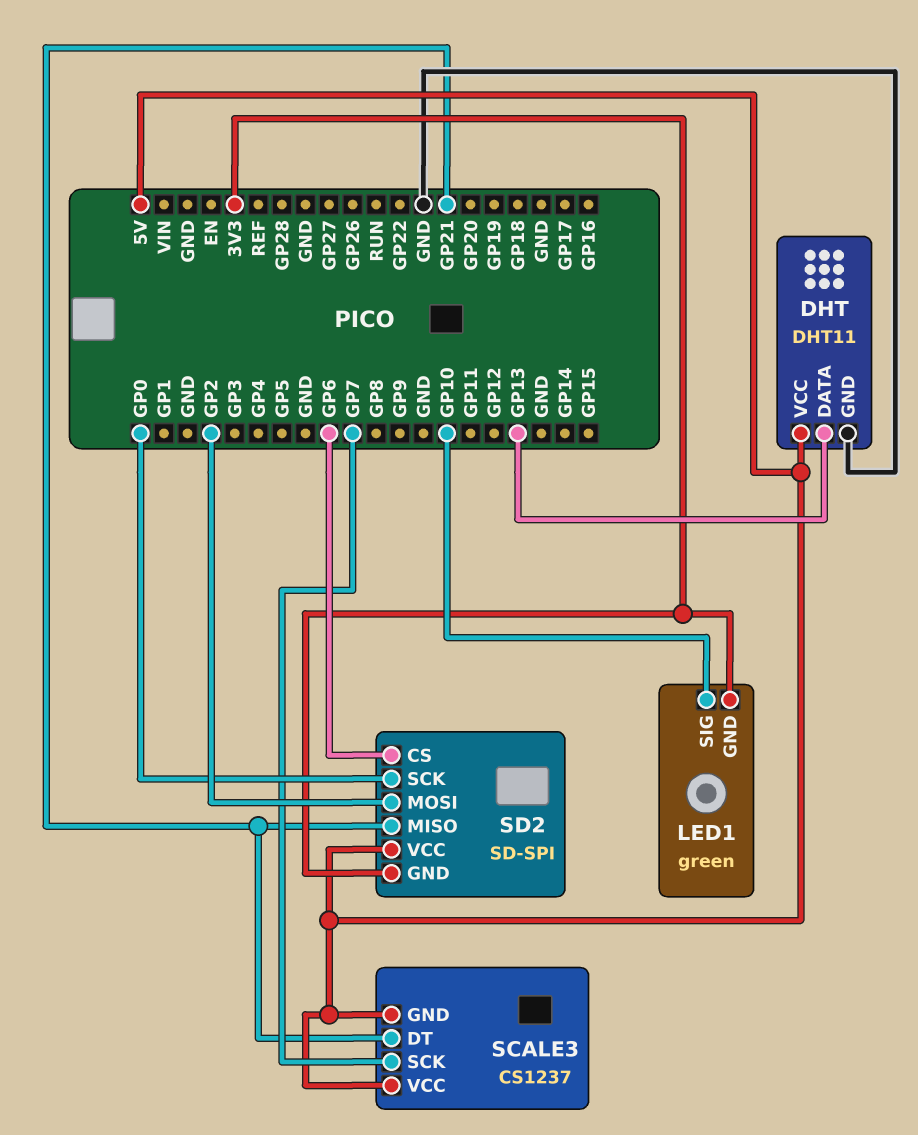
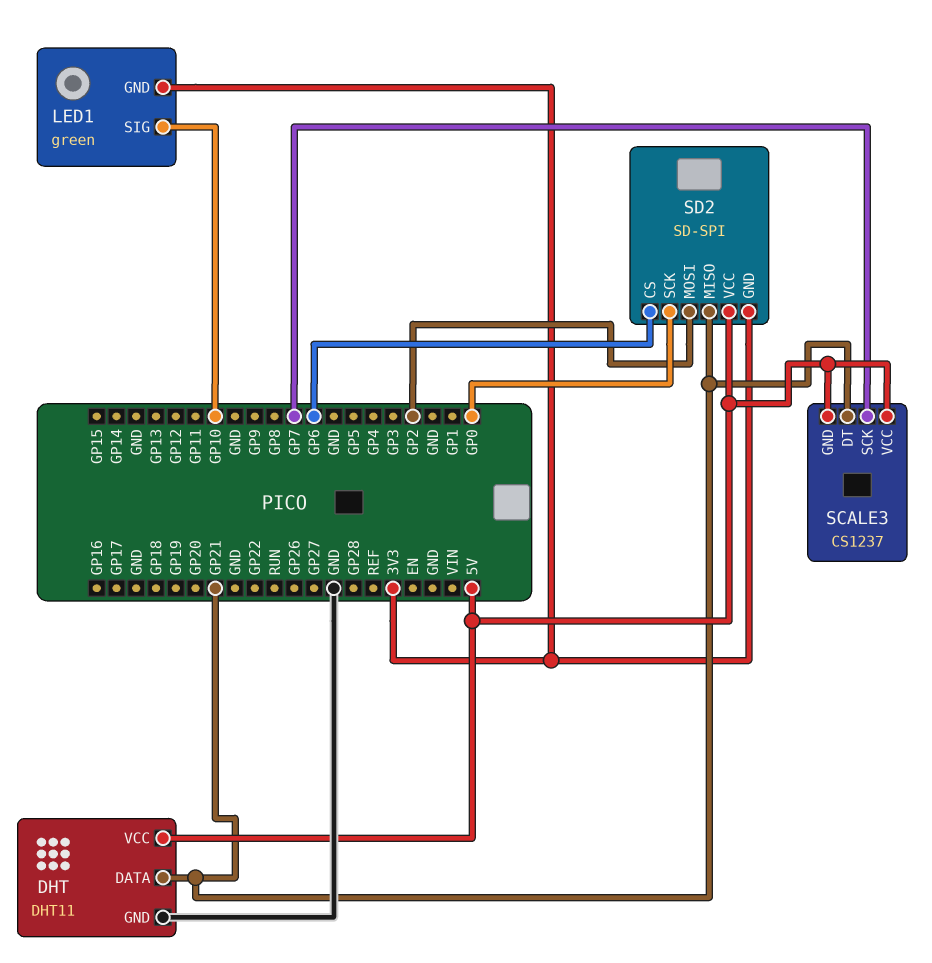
DHT pin DATA: GP13 -> GP21

